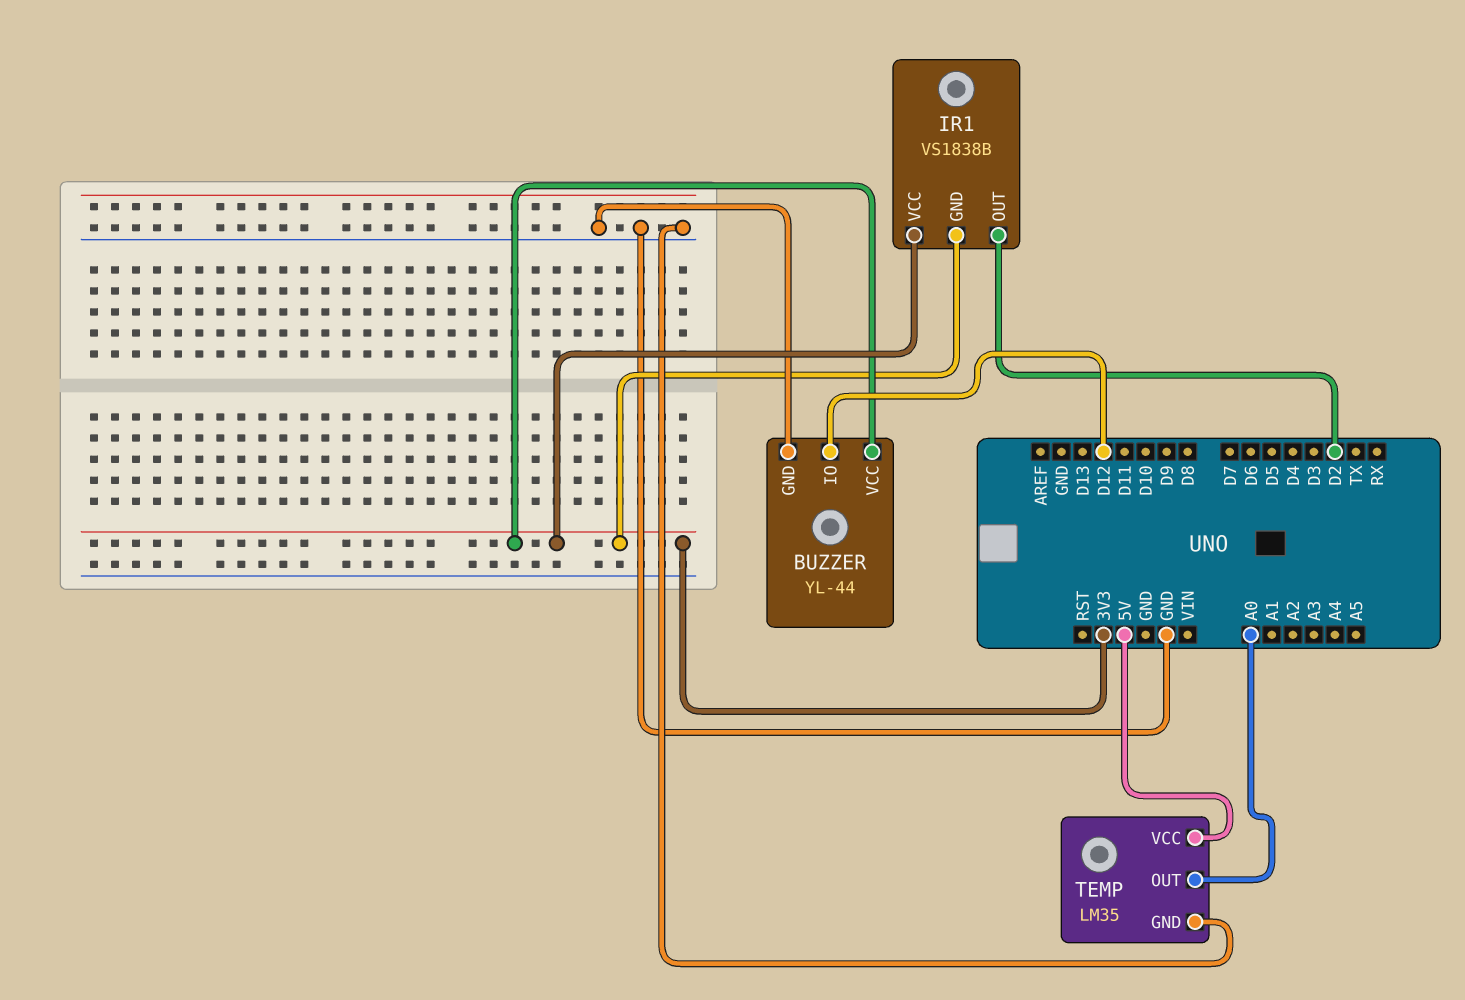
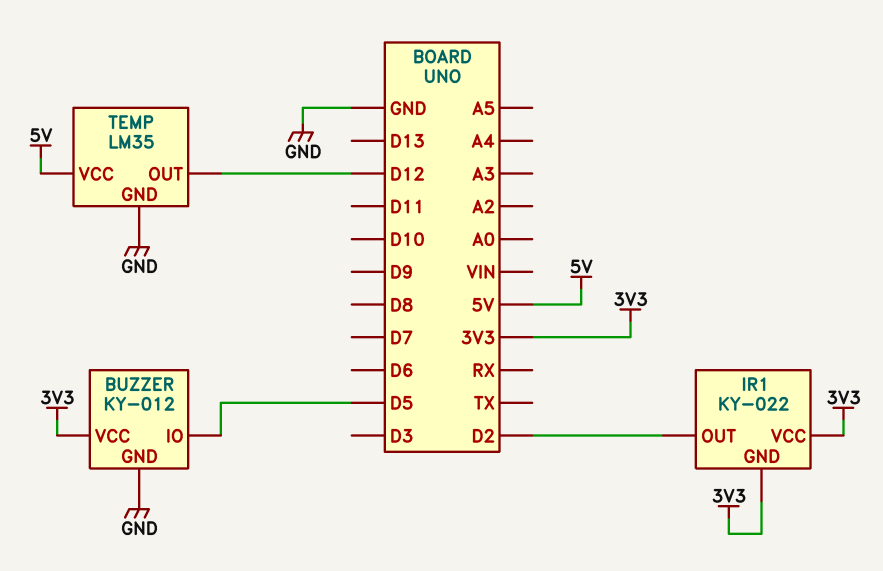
BUZZER: YL-44 -> KY-012
BUZZER pin IO: D12 -> D5
IR1: VS1838B -> KY-022
TEMP pin OUT: A0 -> D12

